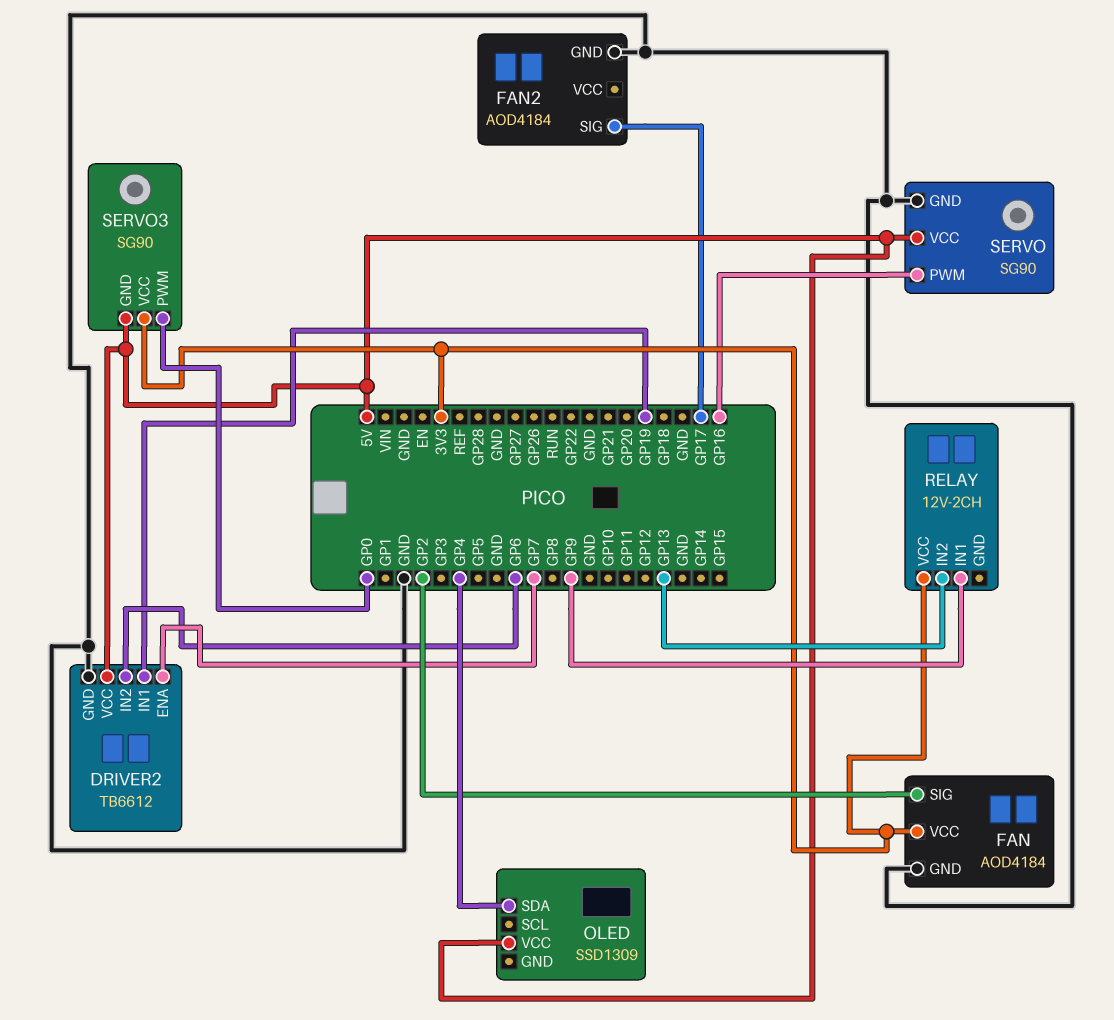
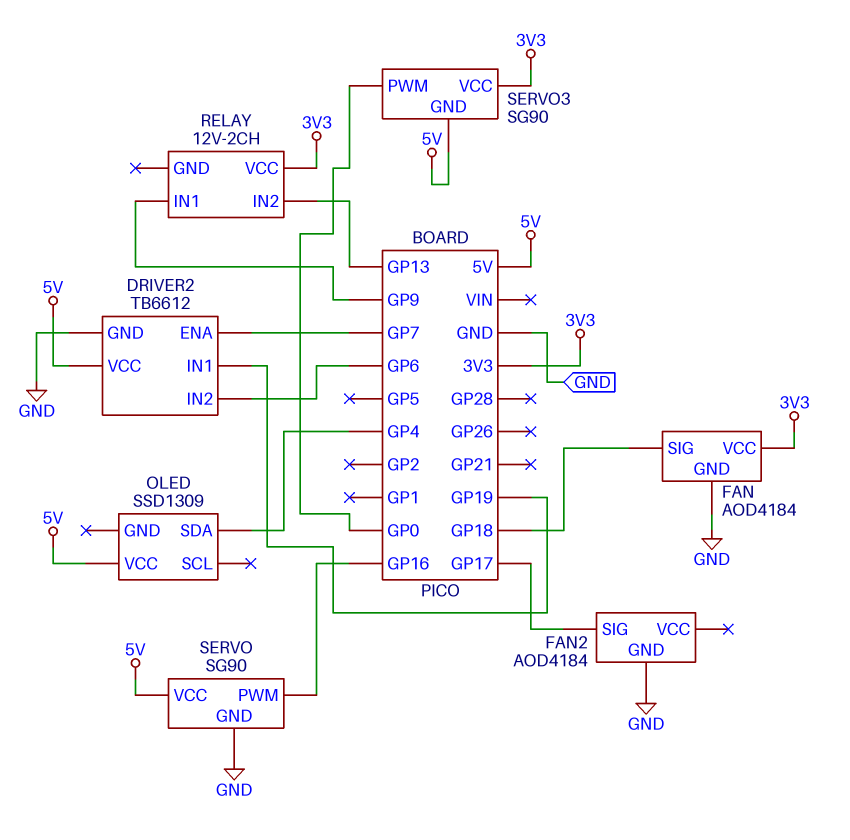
FAN pin SIG: GP2 -> GP18

